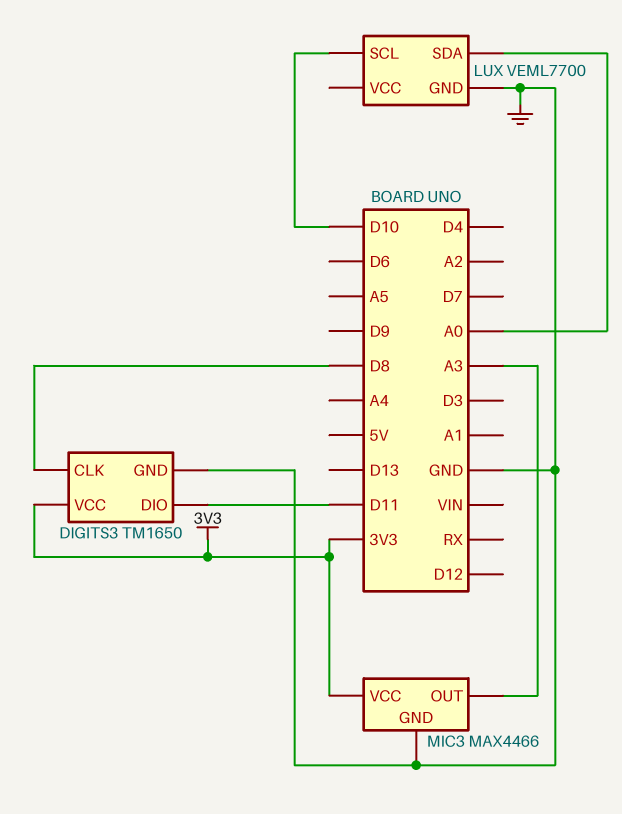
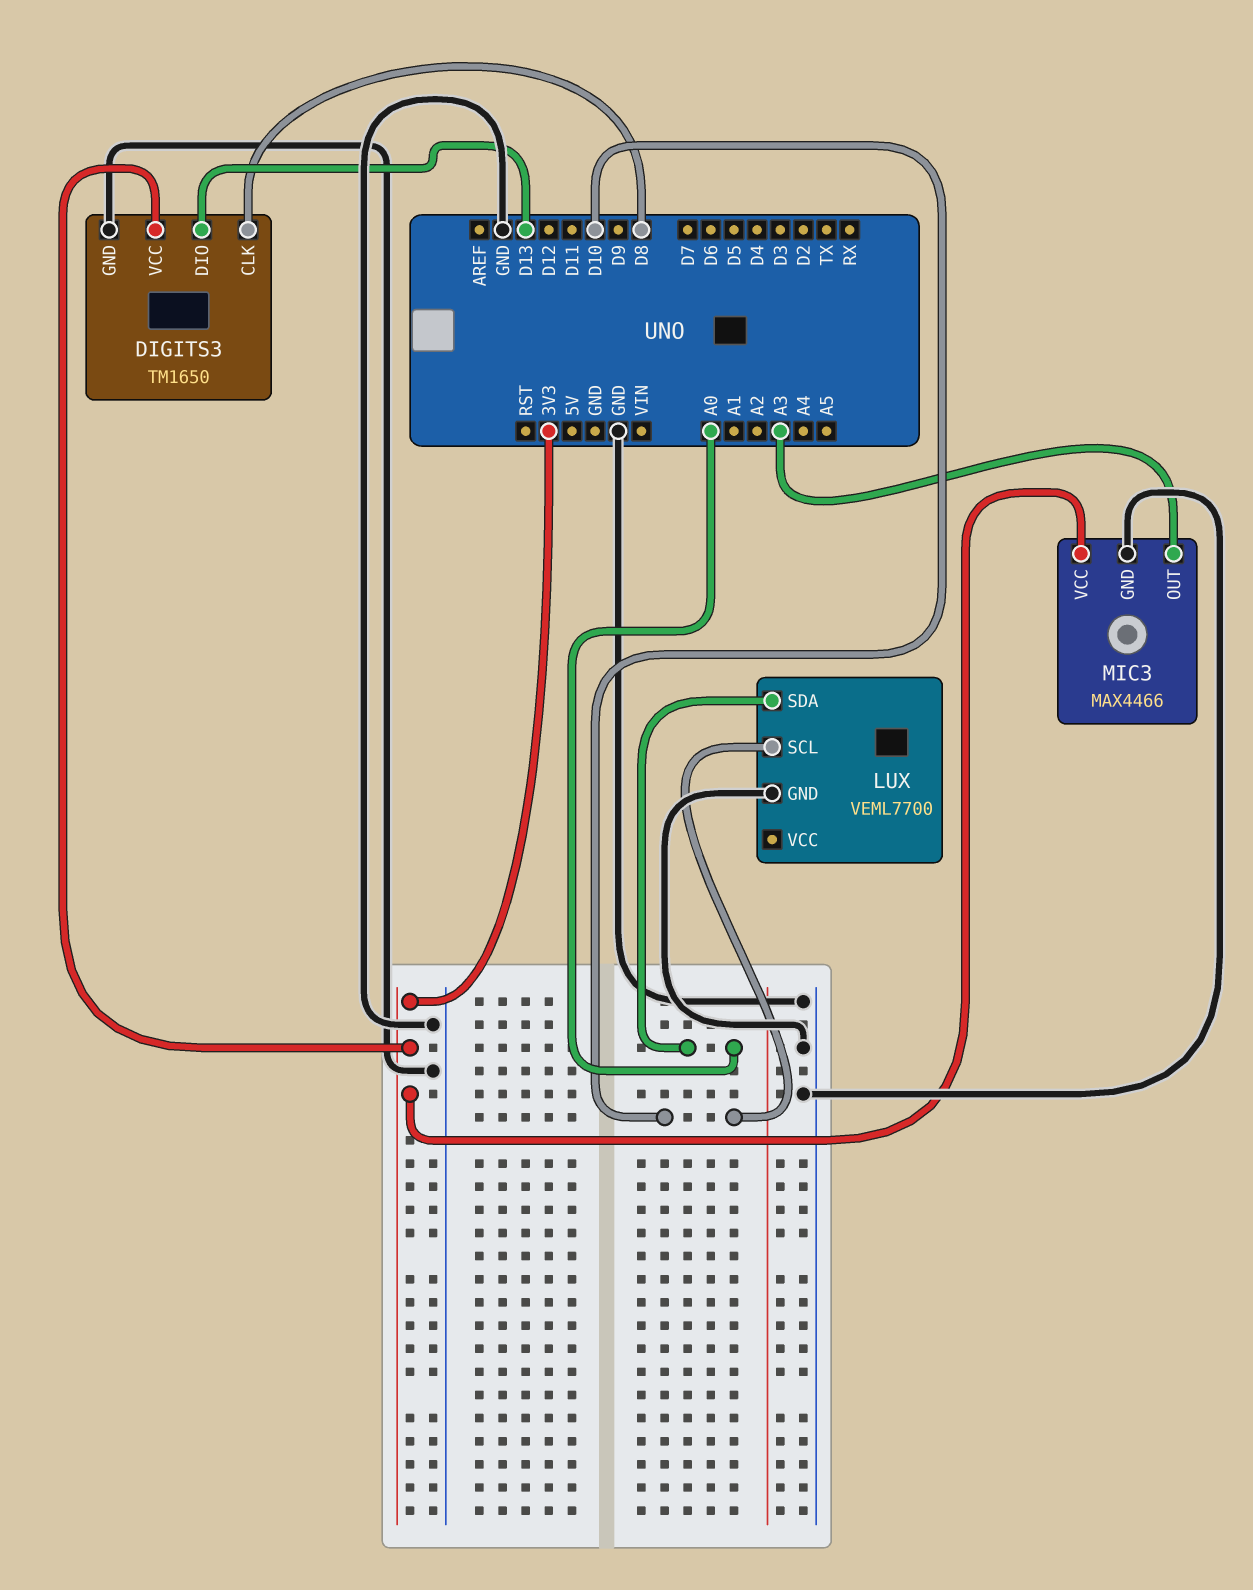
DIGITS3 pin DIO: D11 -> D13

